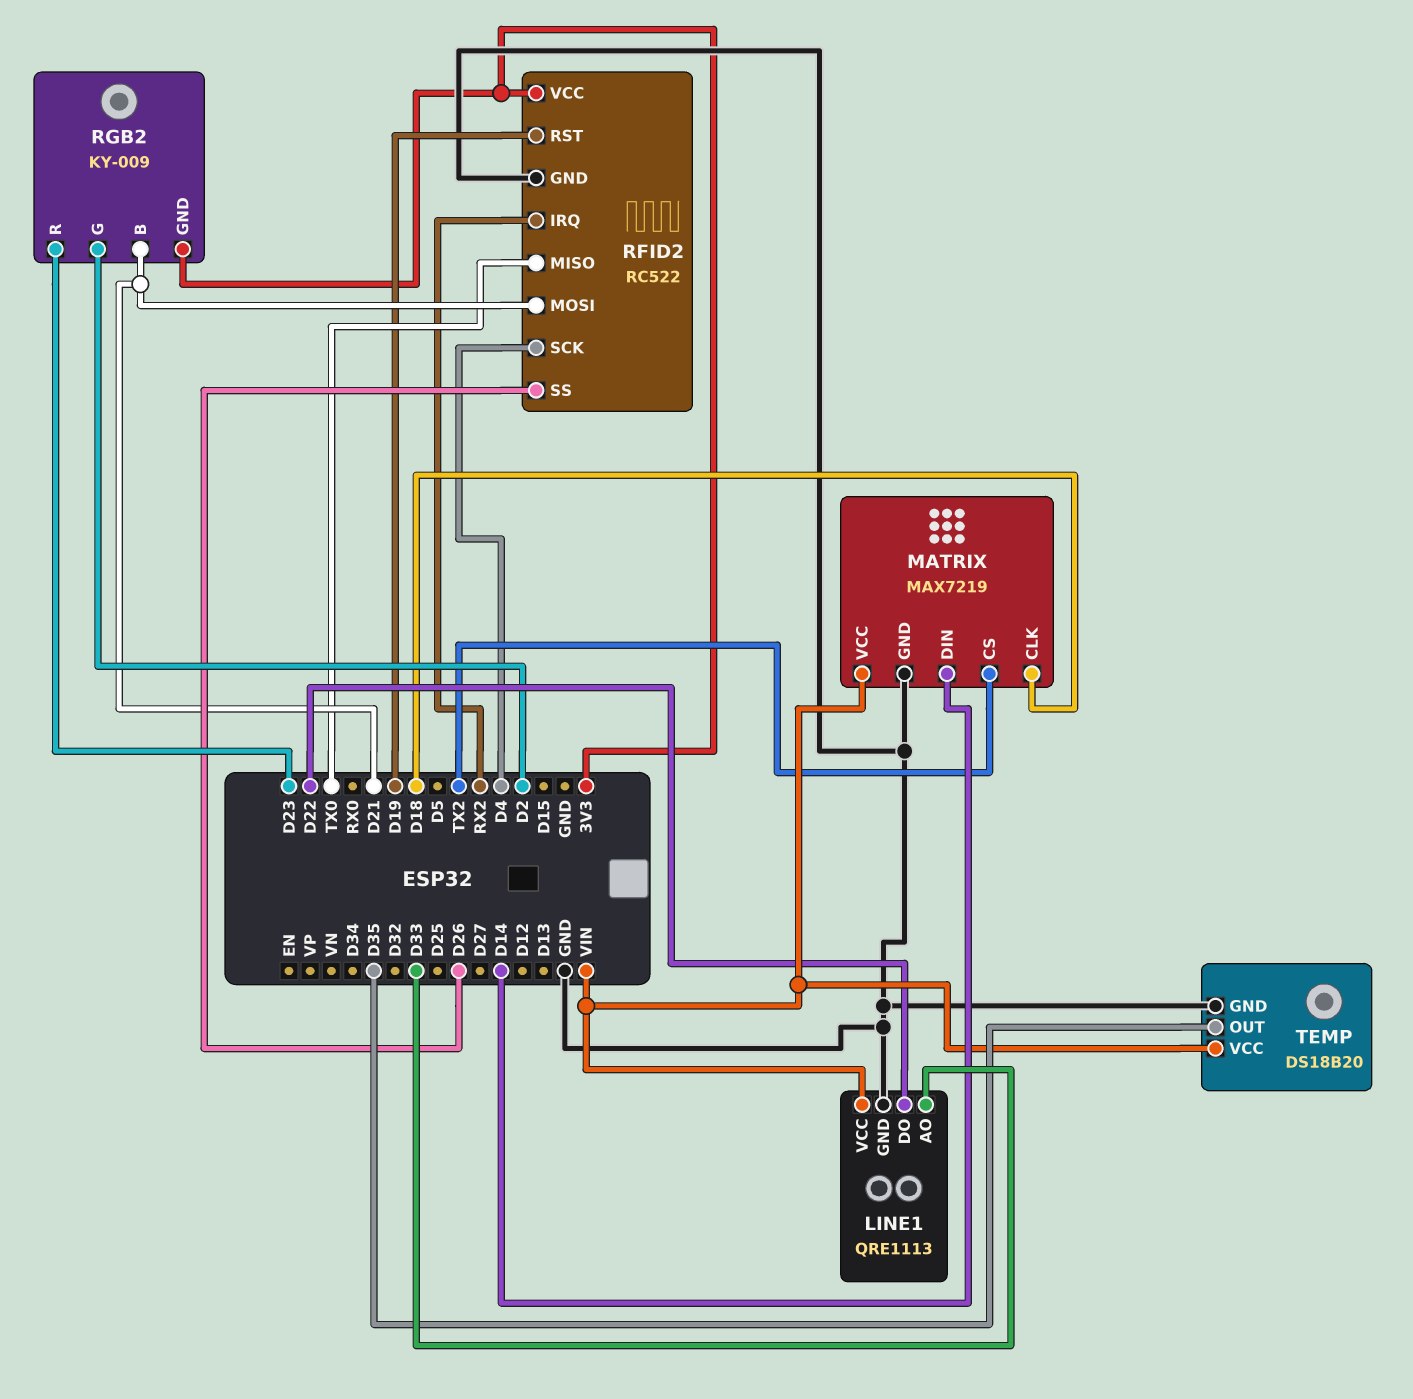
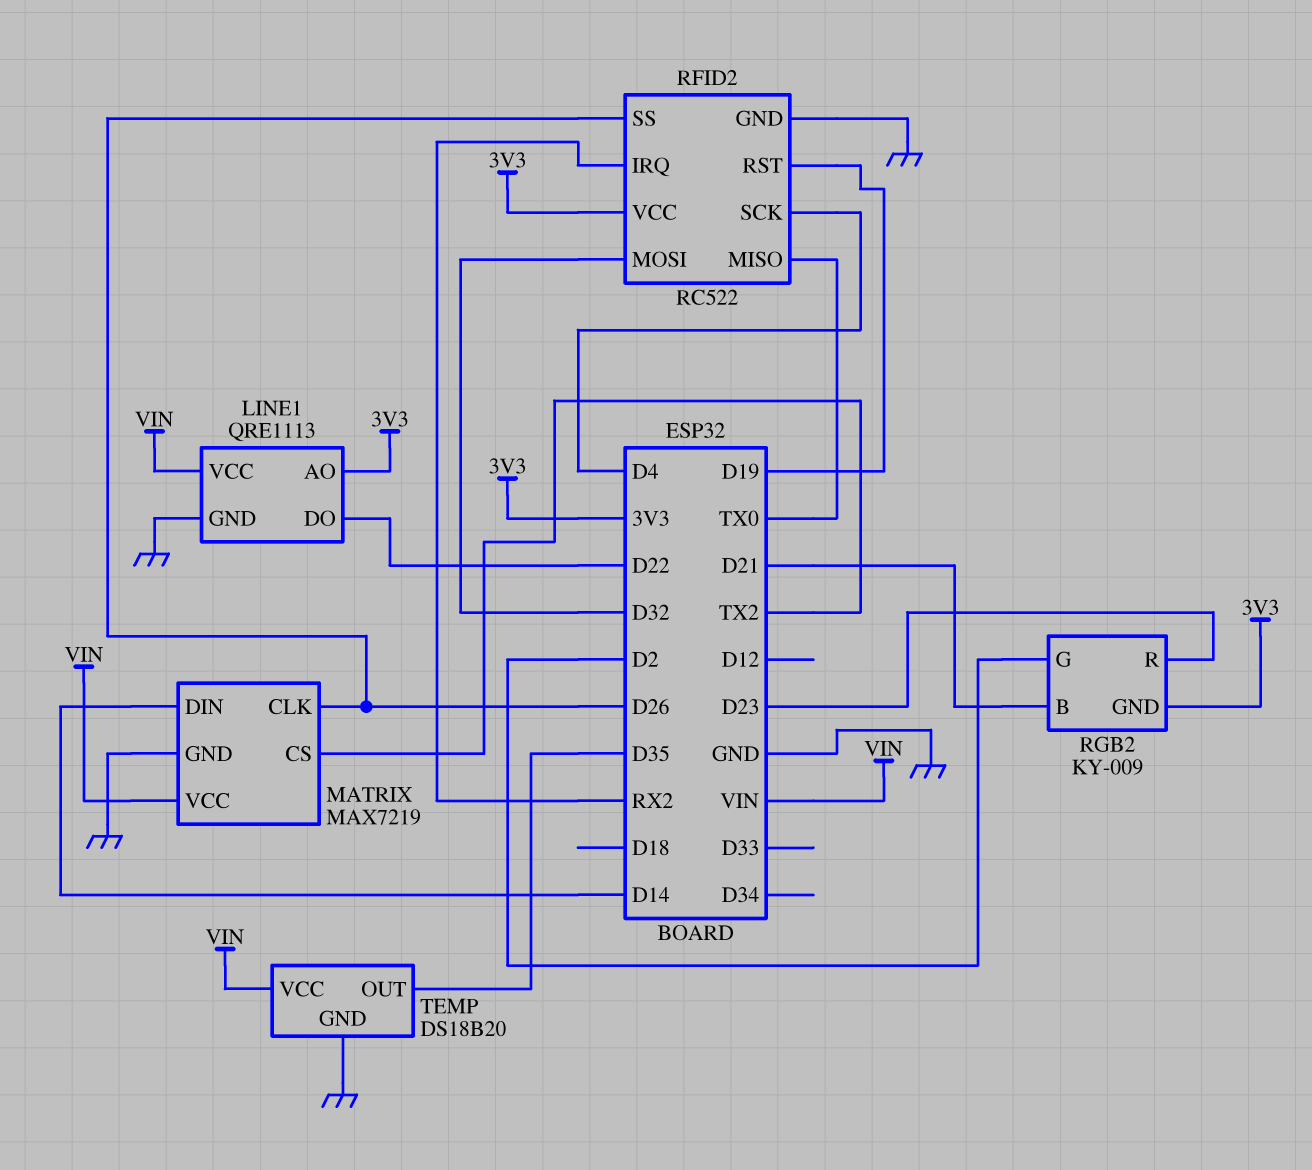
LINE1 pin AO: D33 -> 3V3
MATRIX pin CLK: D18 -> D26
RFID2 pin MOSI: D21 -> D32

